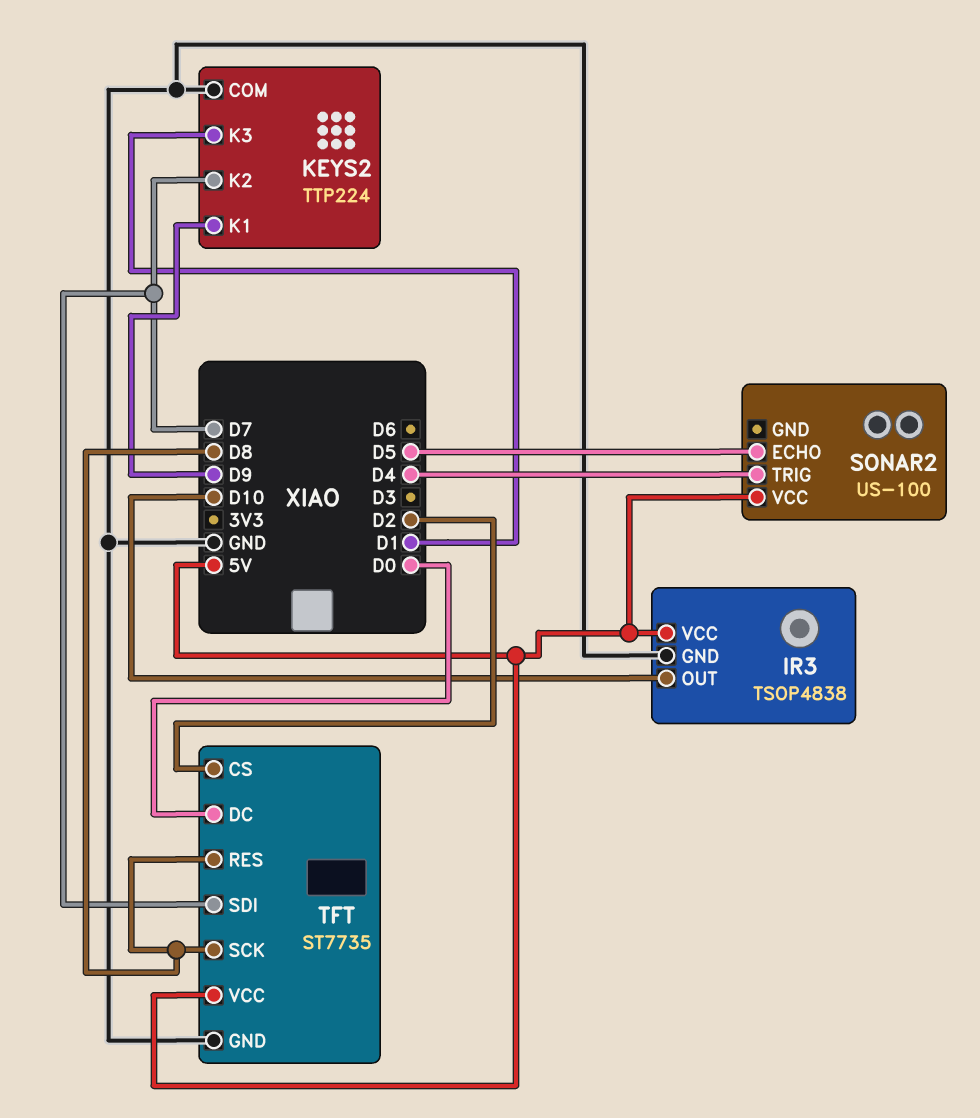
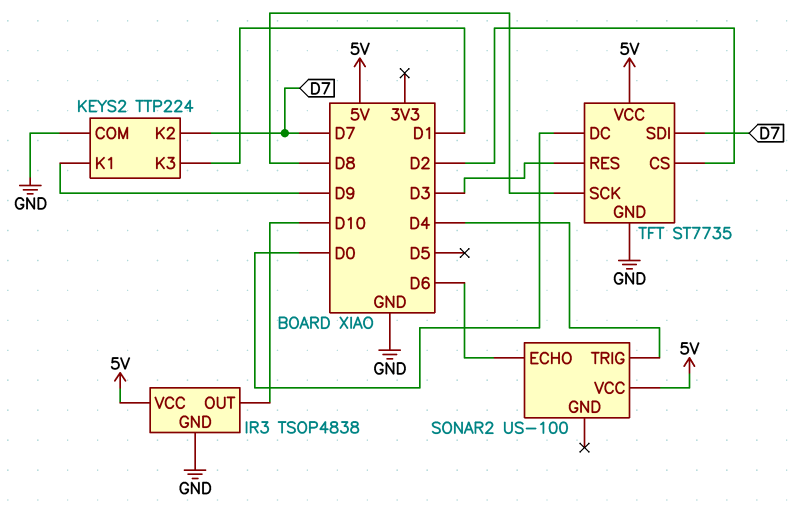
SONAR2 pin ECHO: D5 -> D6
TFT pin RES: D8 -> D3

